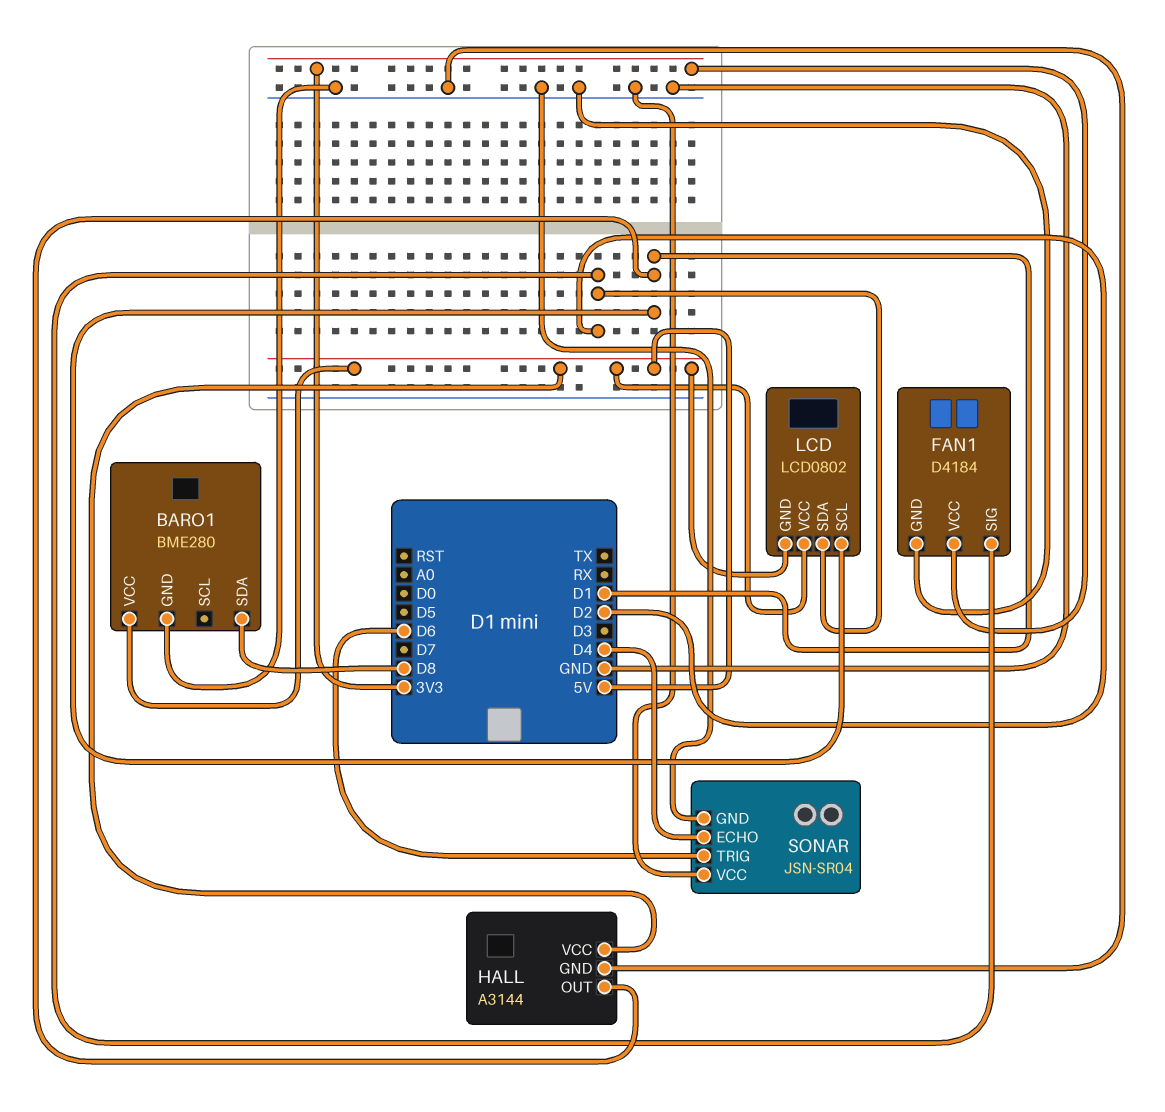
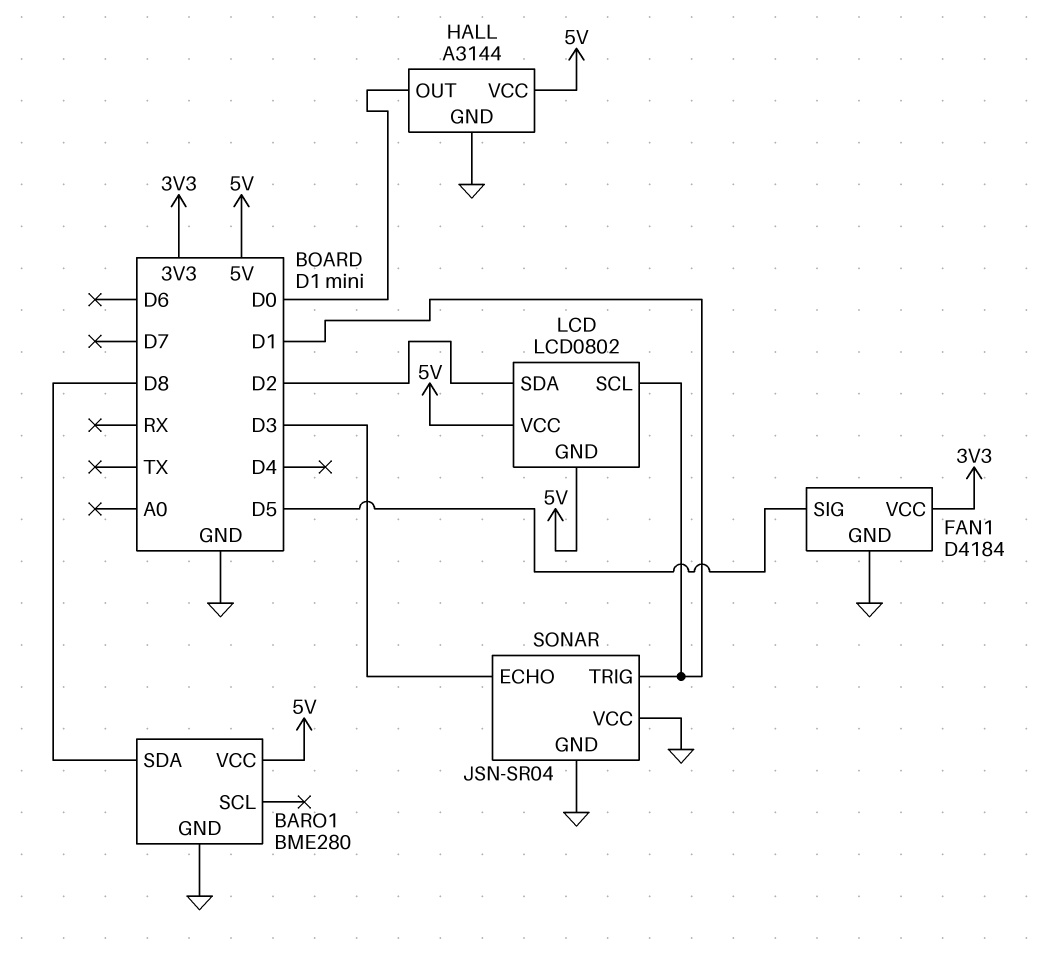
FAN1 pin SIG: D2 -> D5
HALL pin OUT: D1 -> D0
SONAR pin ECHO: D4 -> D3
SONAR pin TRIG: D6 -> D1

